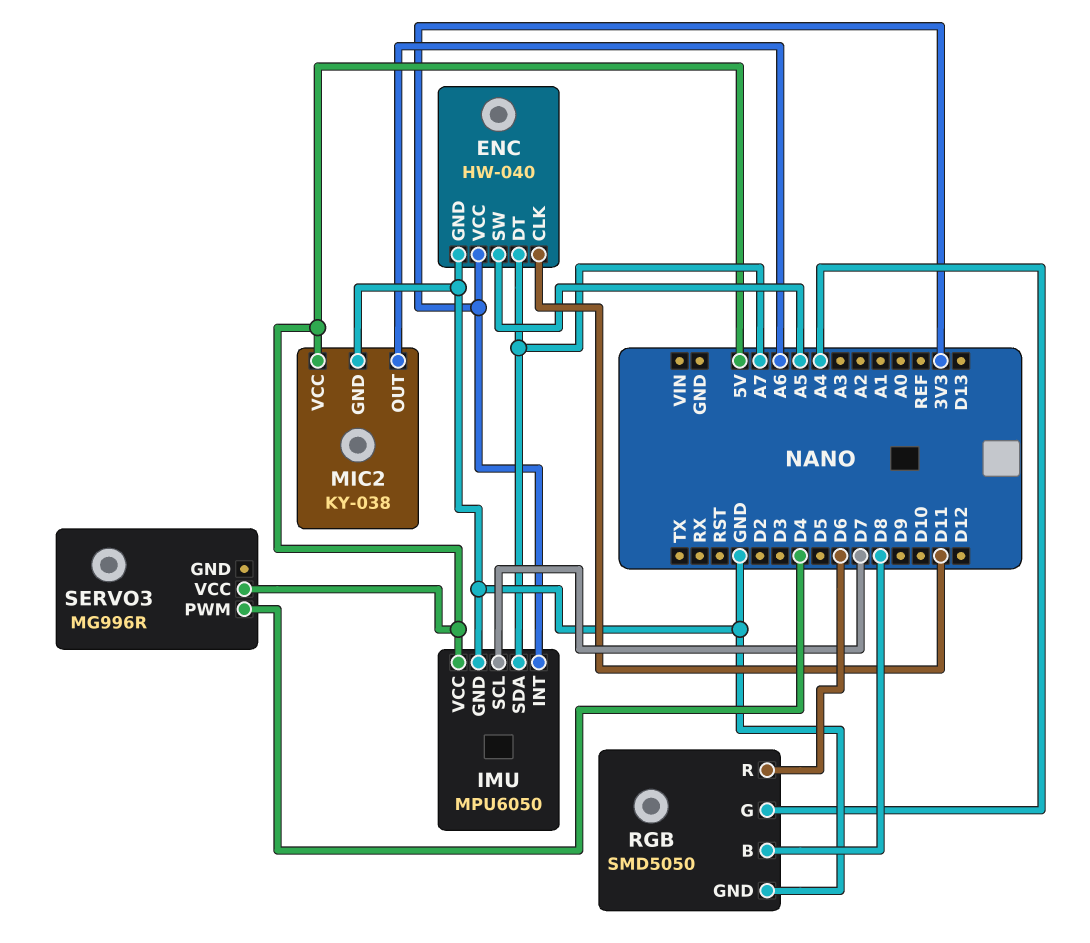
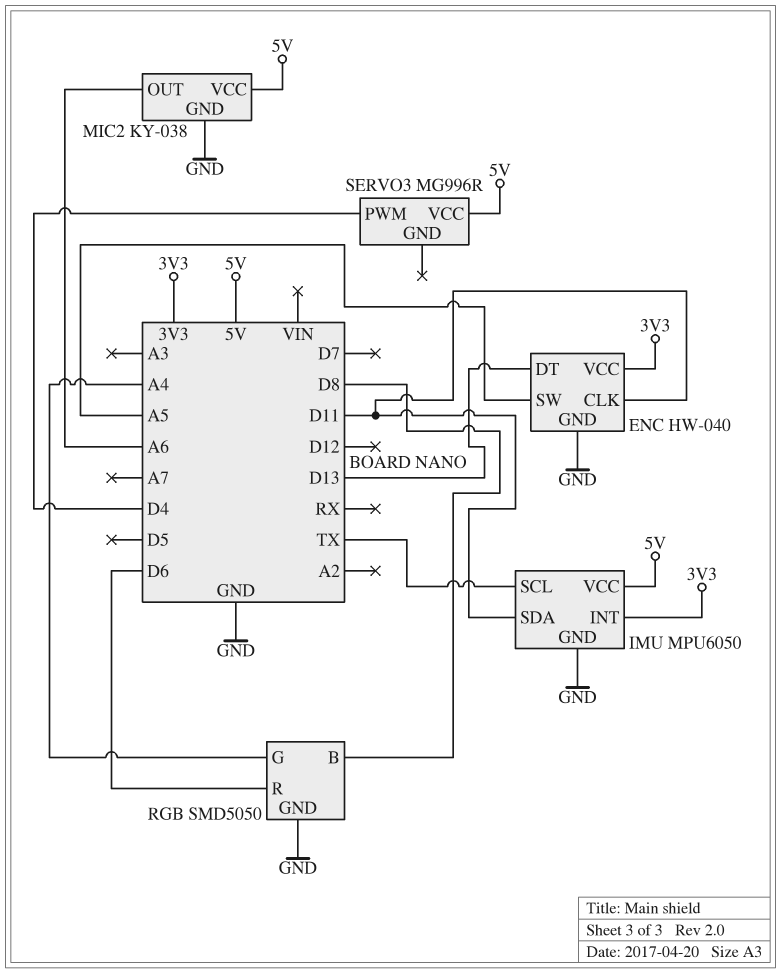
ENC pin DT: A7 -> D13
IMU pin SCL: D7 -> TX
IMU pin SDA: A7 -> D11

